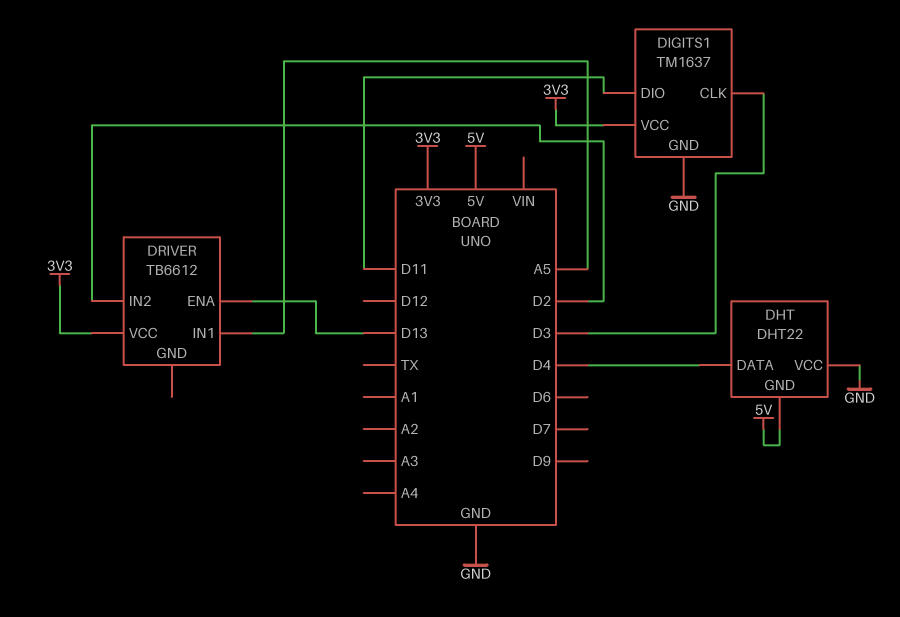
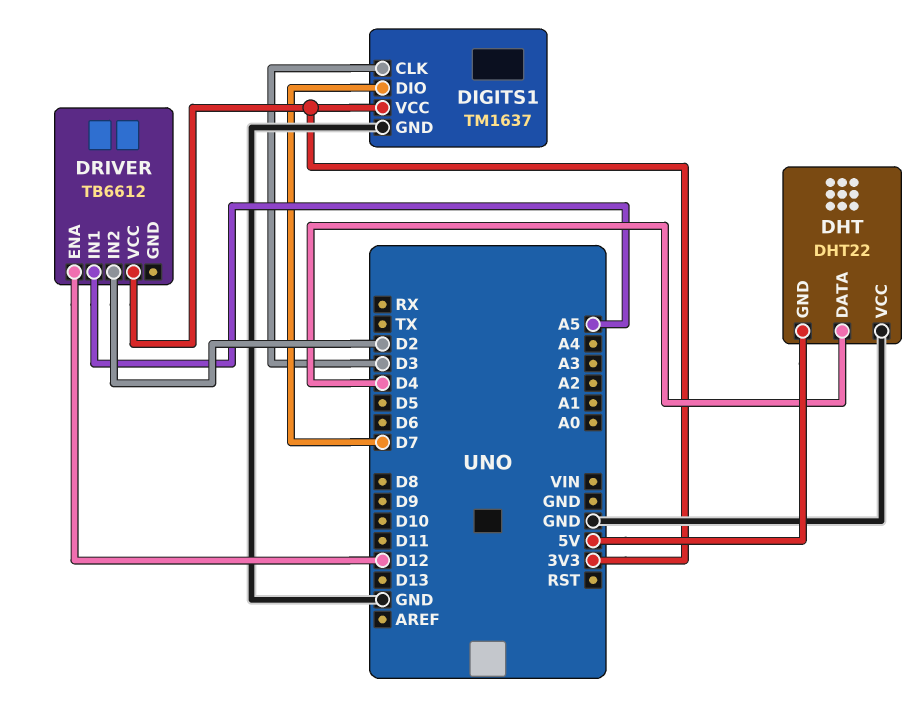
DIGITS1 pin DIO: D11 -> D7
DRIVER pin ENA: D13 -> D12

